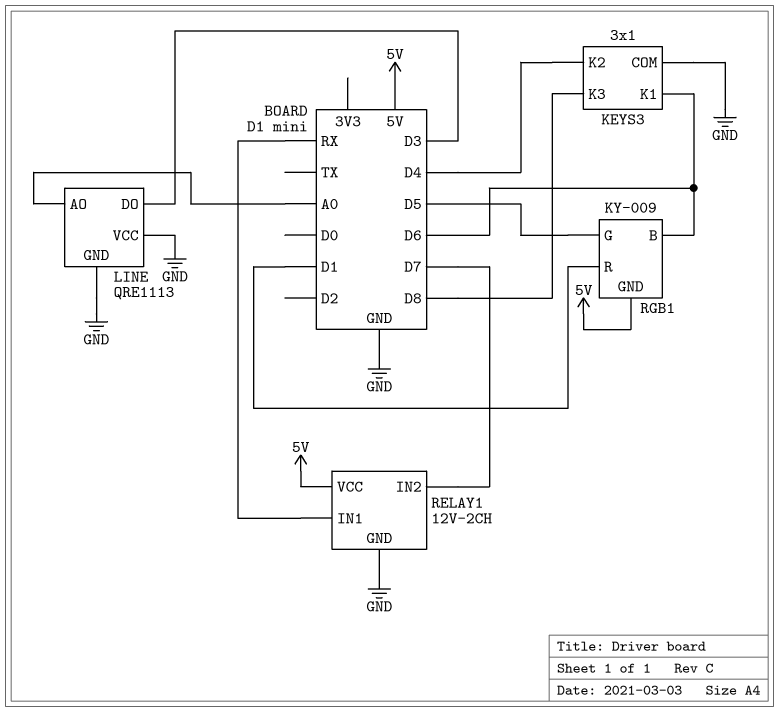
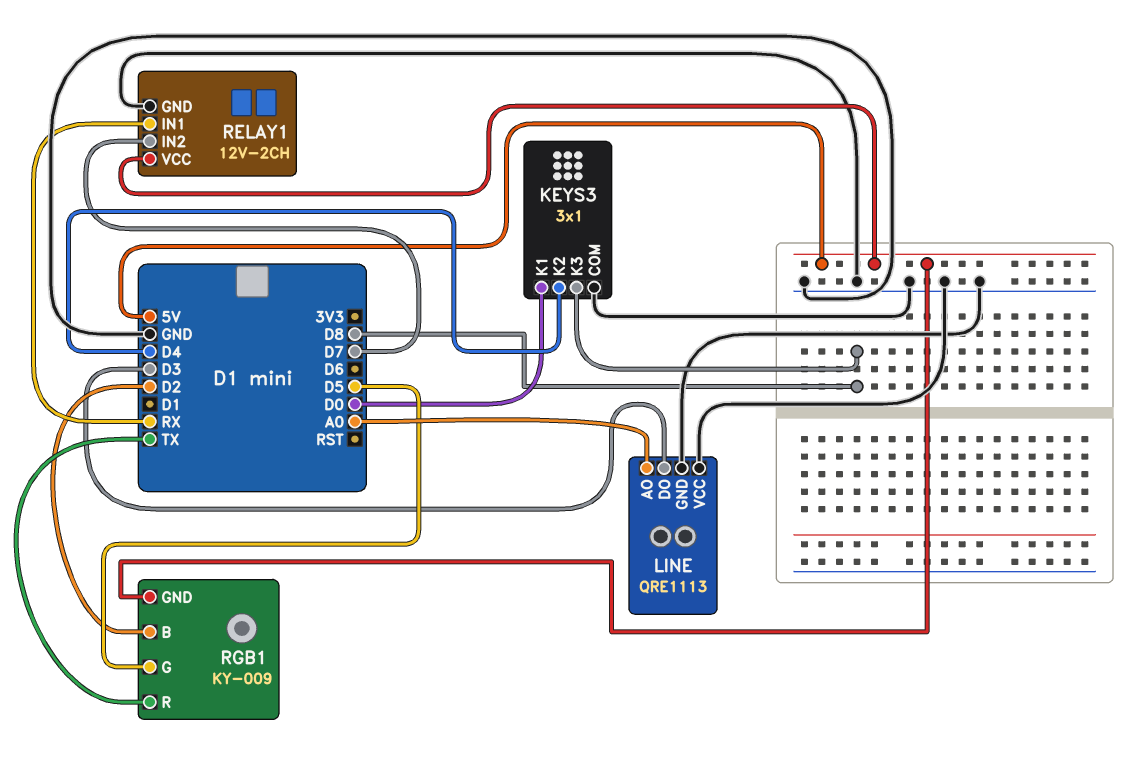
KEYS3 pin K1: D6 -> D0
RGB1 pin B: D6 -> D2
RGB1 pin R: D1 -> TX

